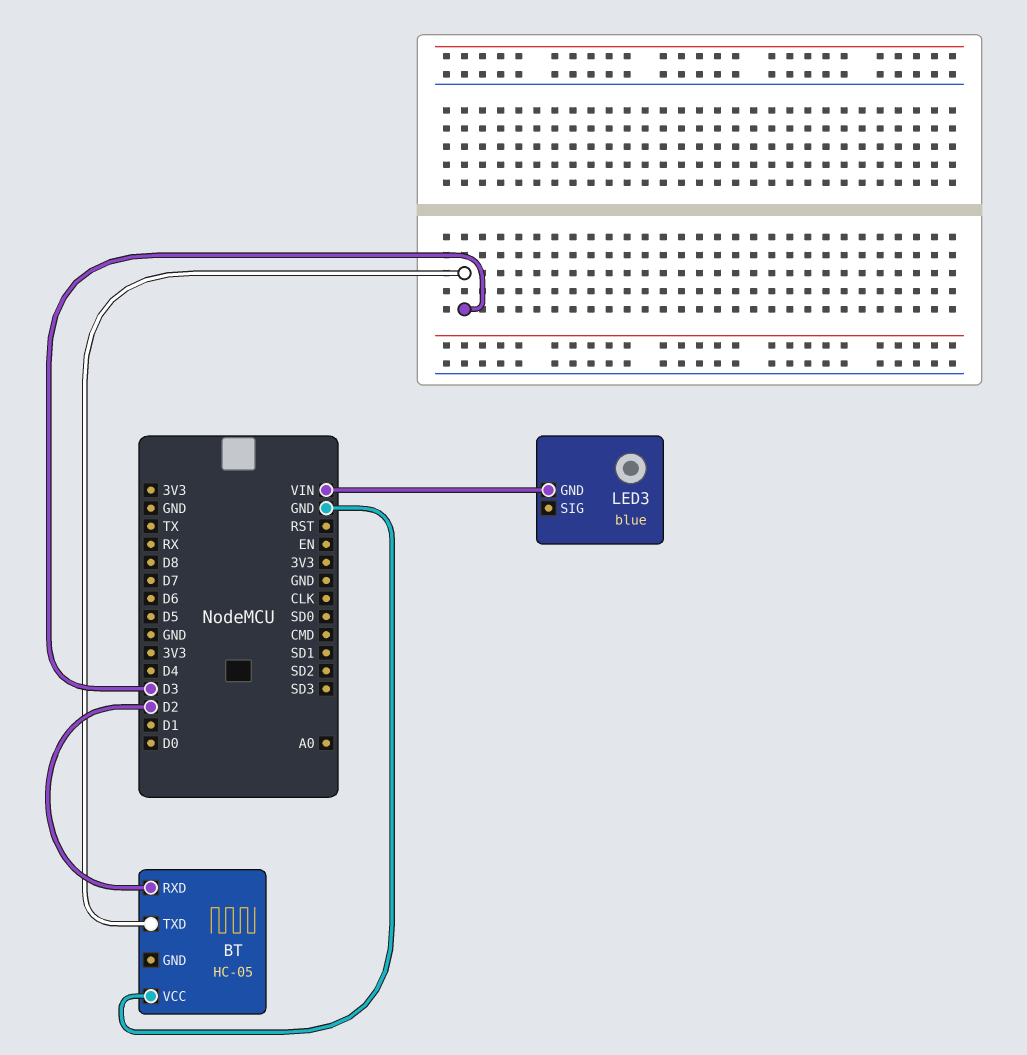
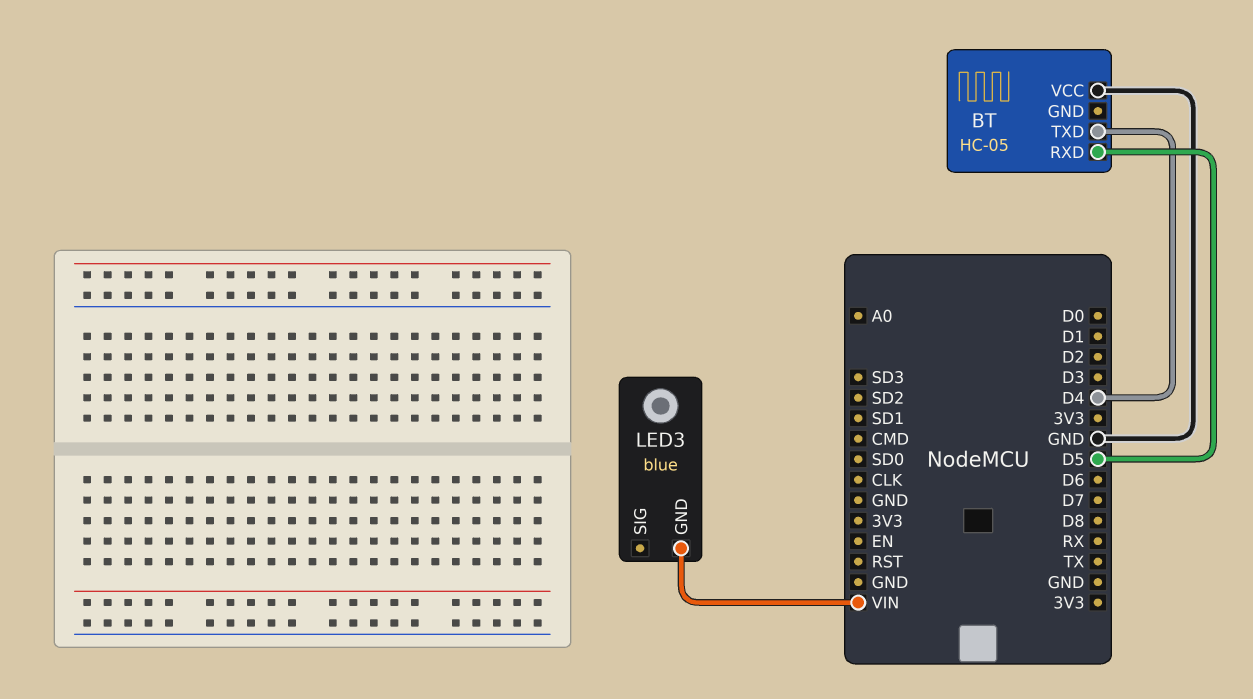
BT pin RXD: D2 -> D5
BT pin TXD: D3 -> D4

